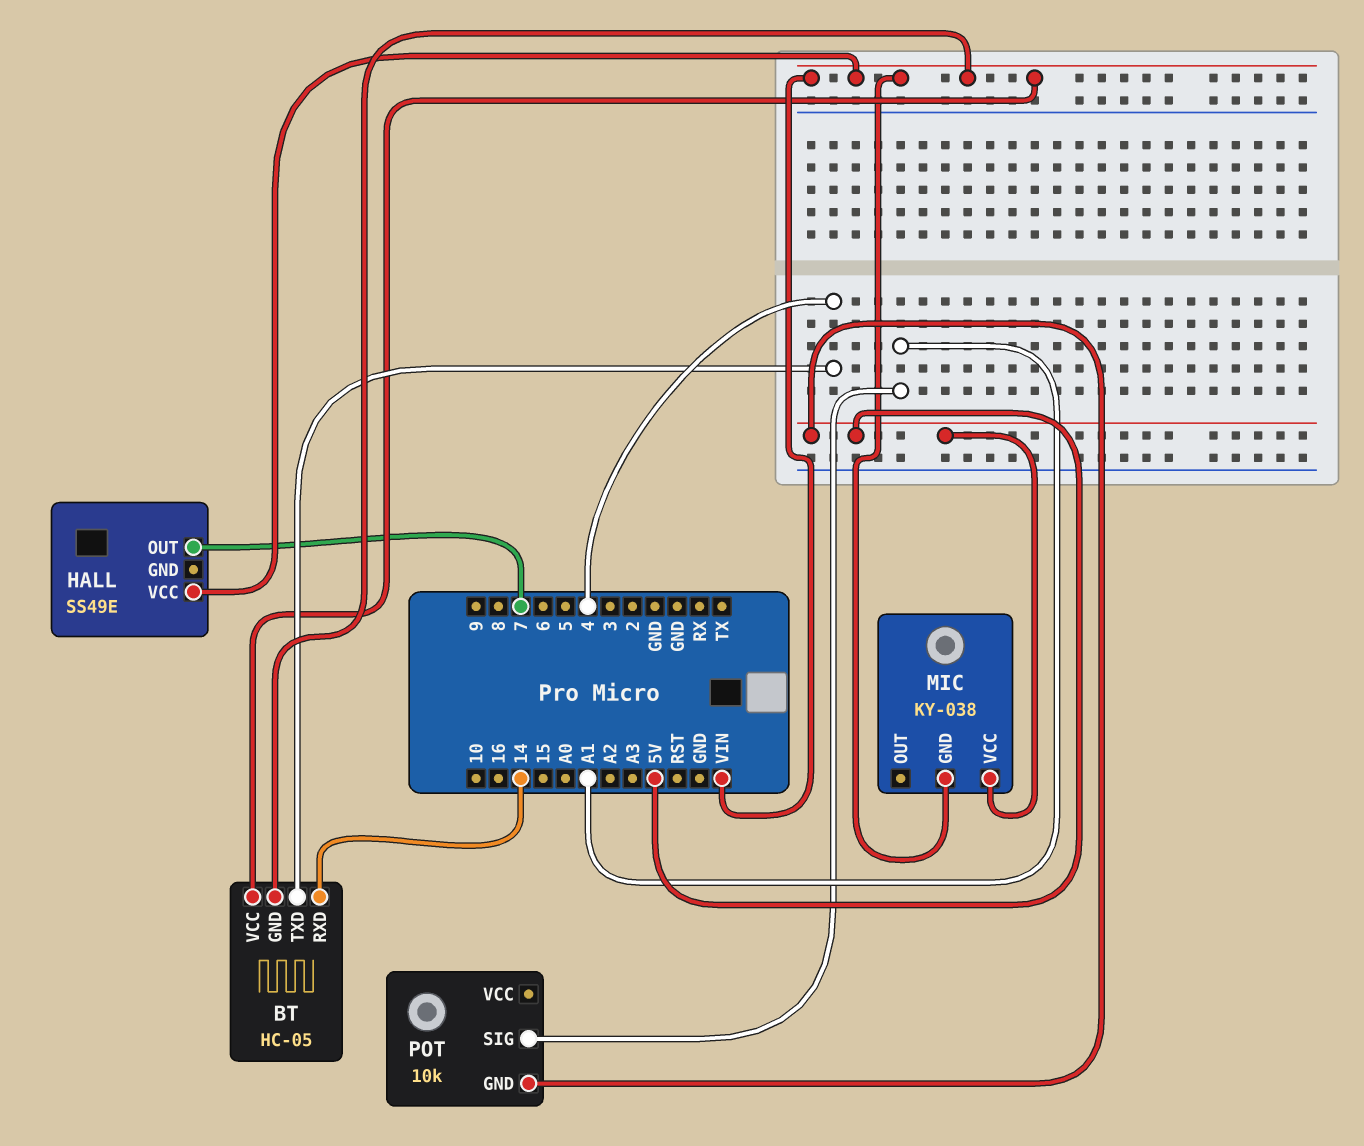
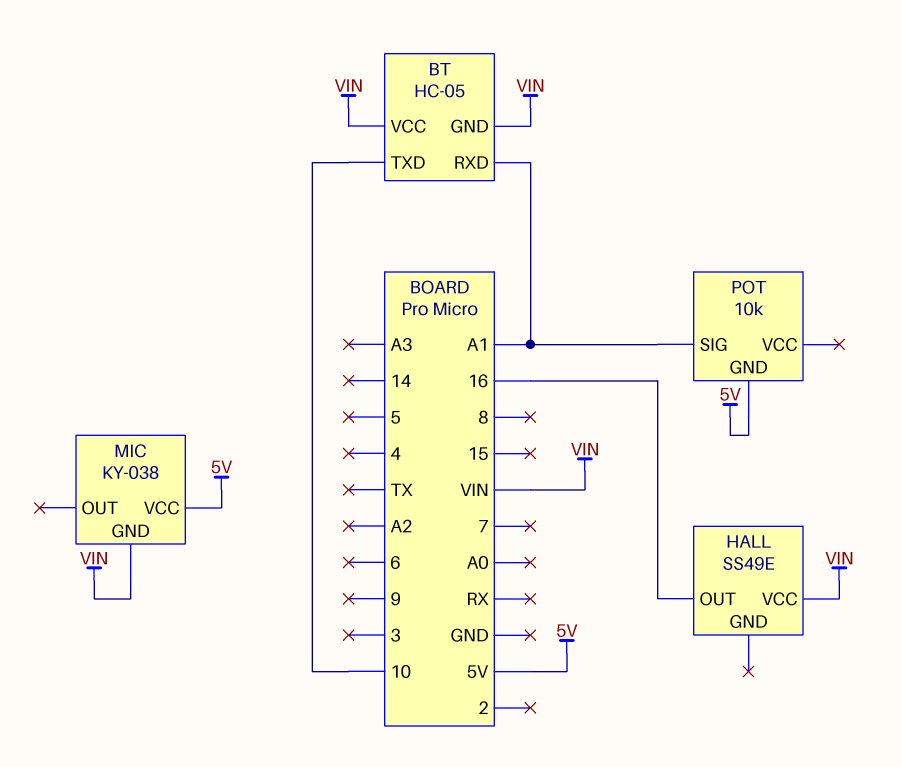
BT pin RXD: 14 -> A1
BT pin TXD: 4 -> 10
HALL pin OUT: 7 -> 16

